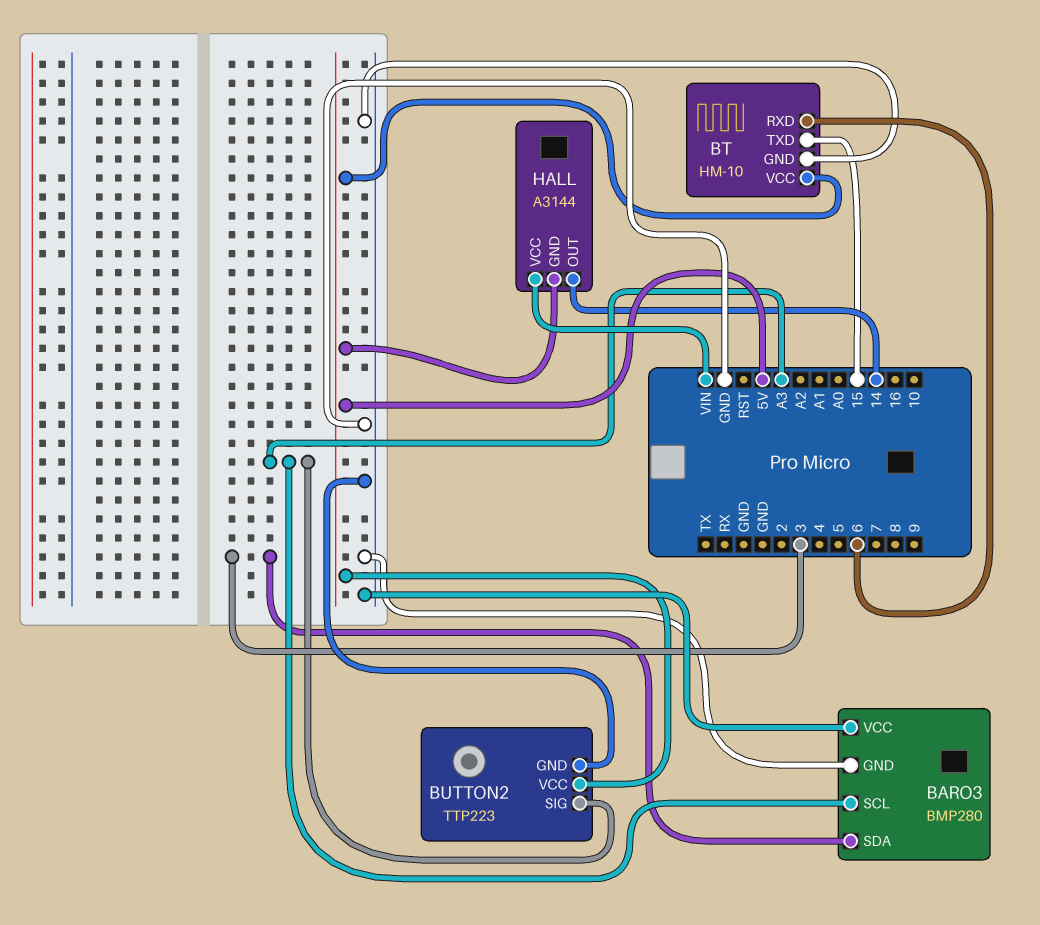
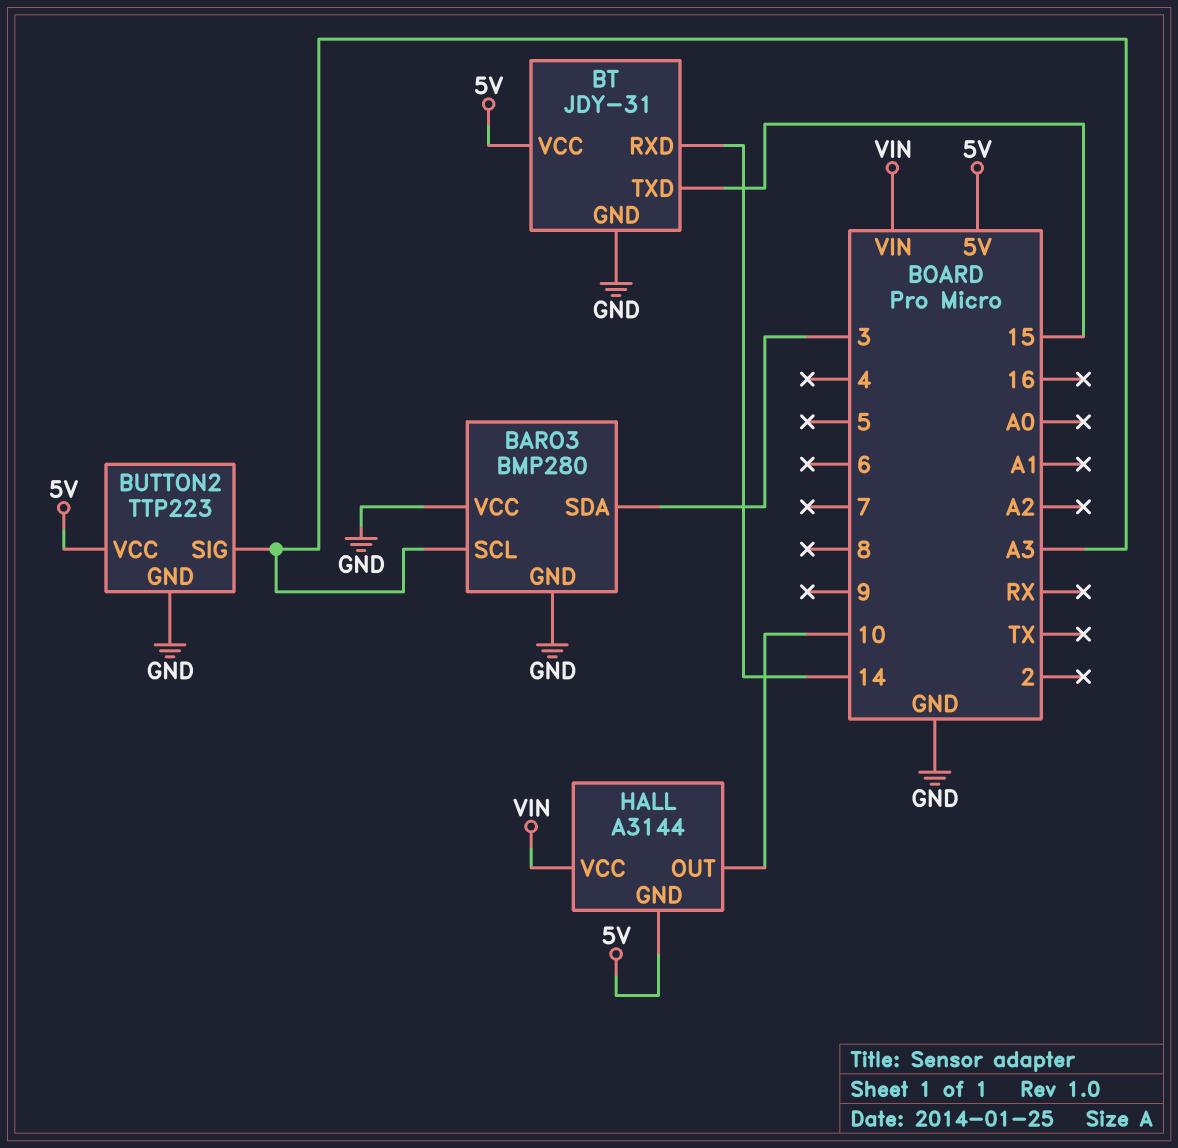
BT: HM-10 -> JDY-31
BT pin RXD: 6 -> 14
HALL pin OUT: 14 -> 10

